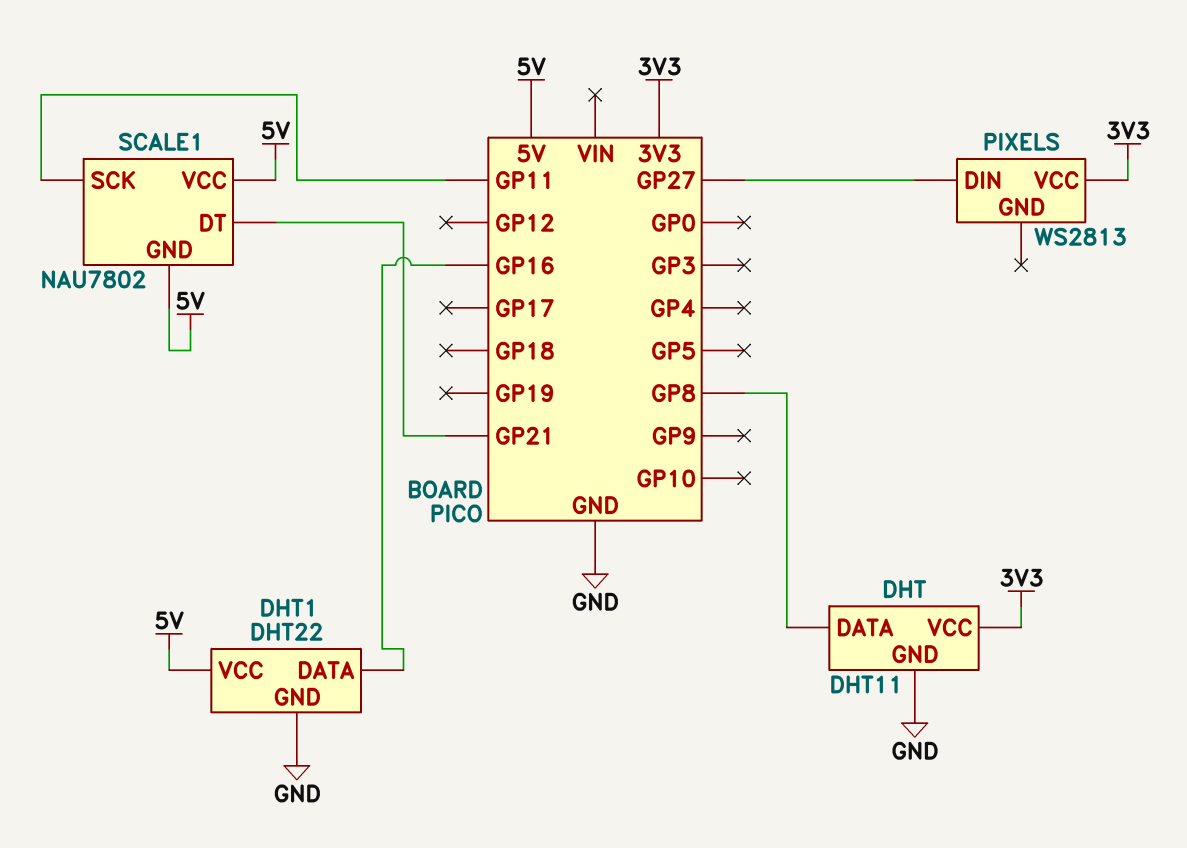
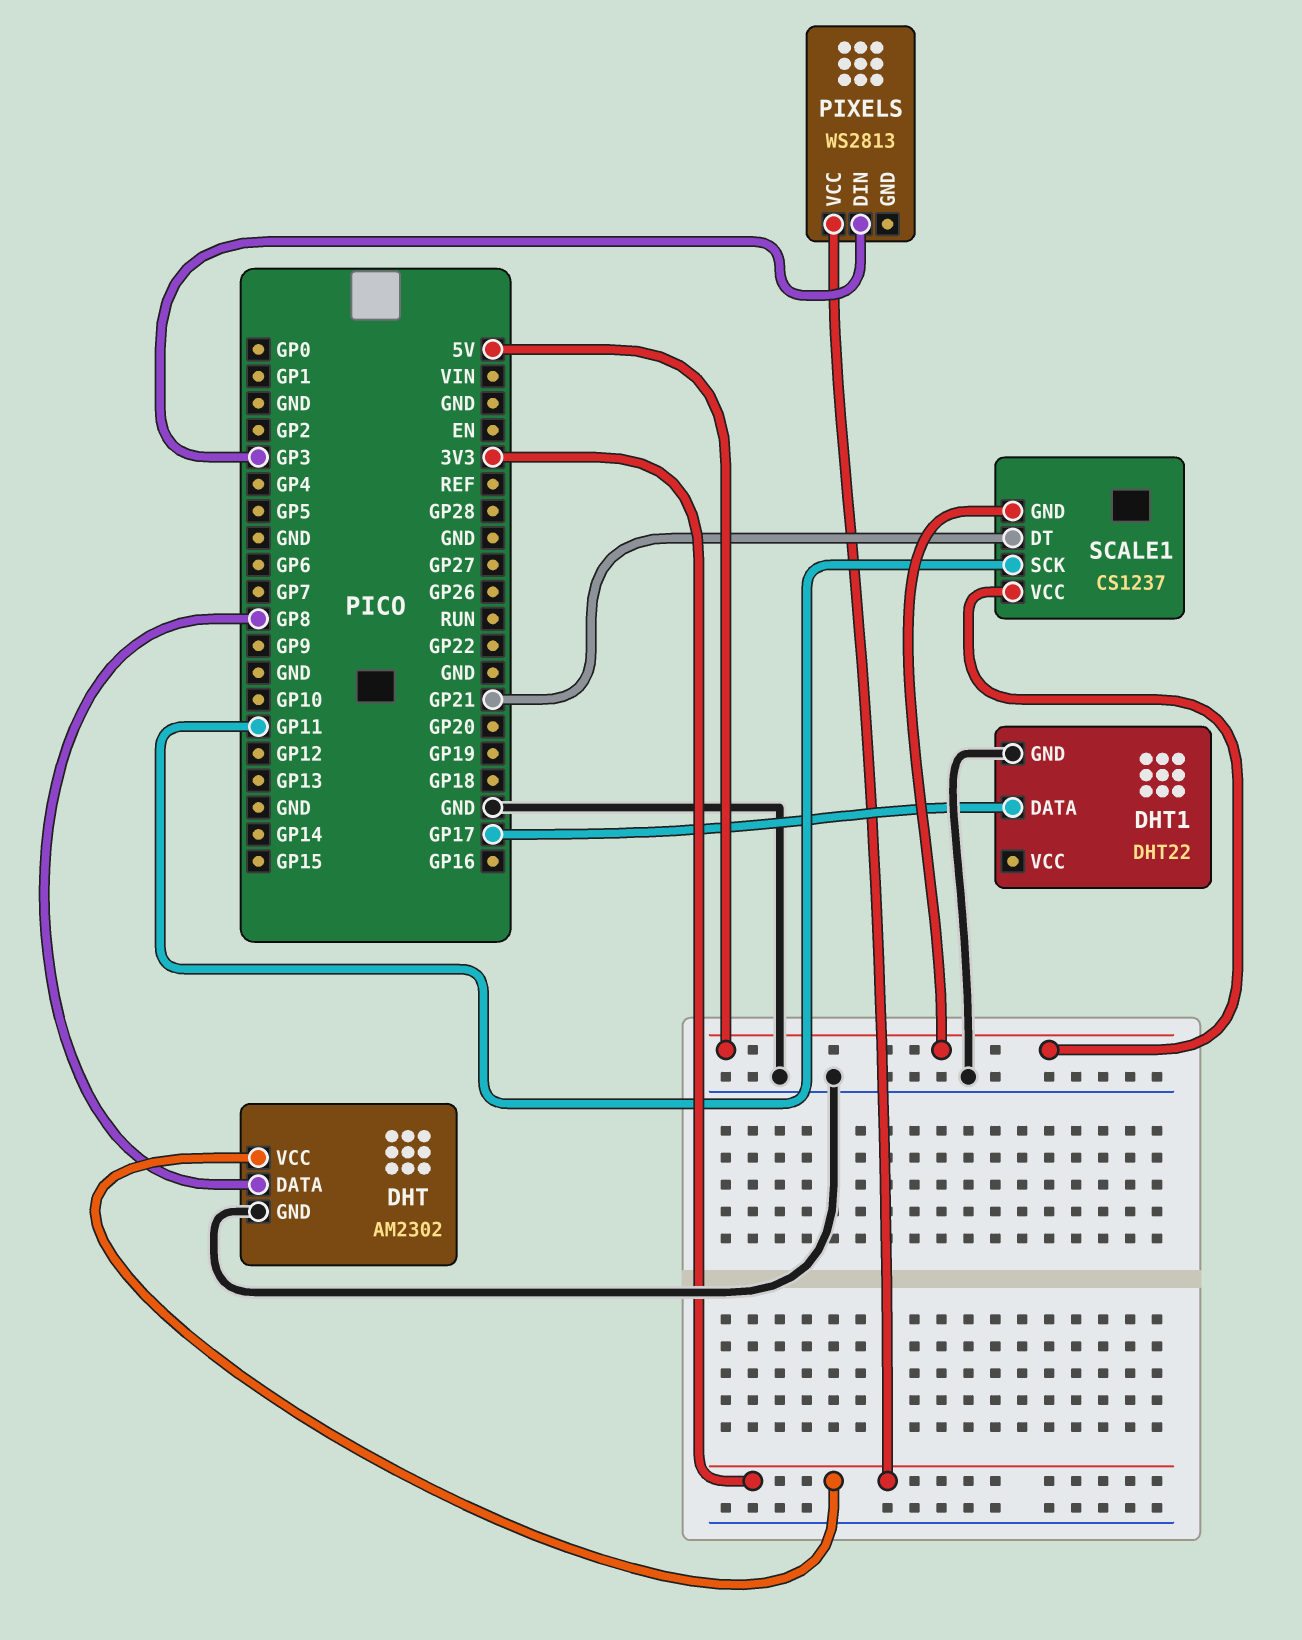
DHT: DHT11 -> AM2302
DHT1 pin DATA: GP16 -> GP17
DHT1 pin VCC: 5V -> none
PIXELS pin DIN: GP27 -> GP3
SCALE1: NAU7802 -> CS1237

